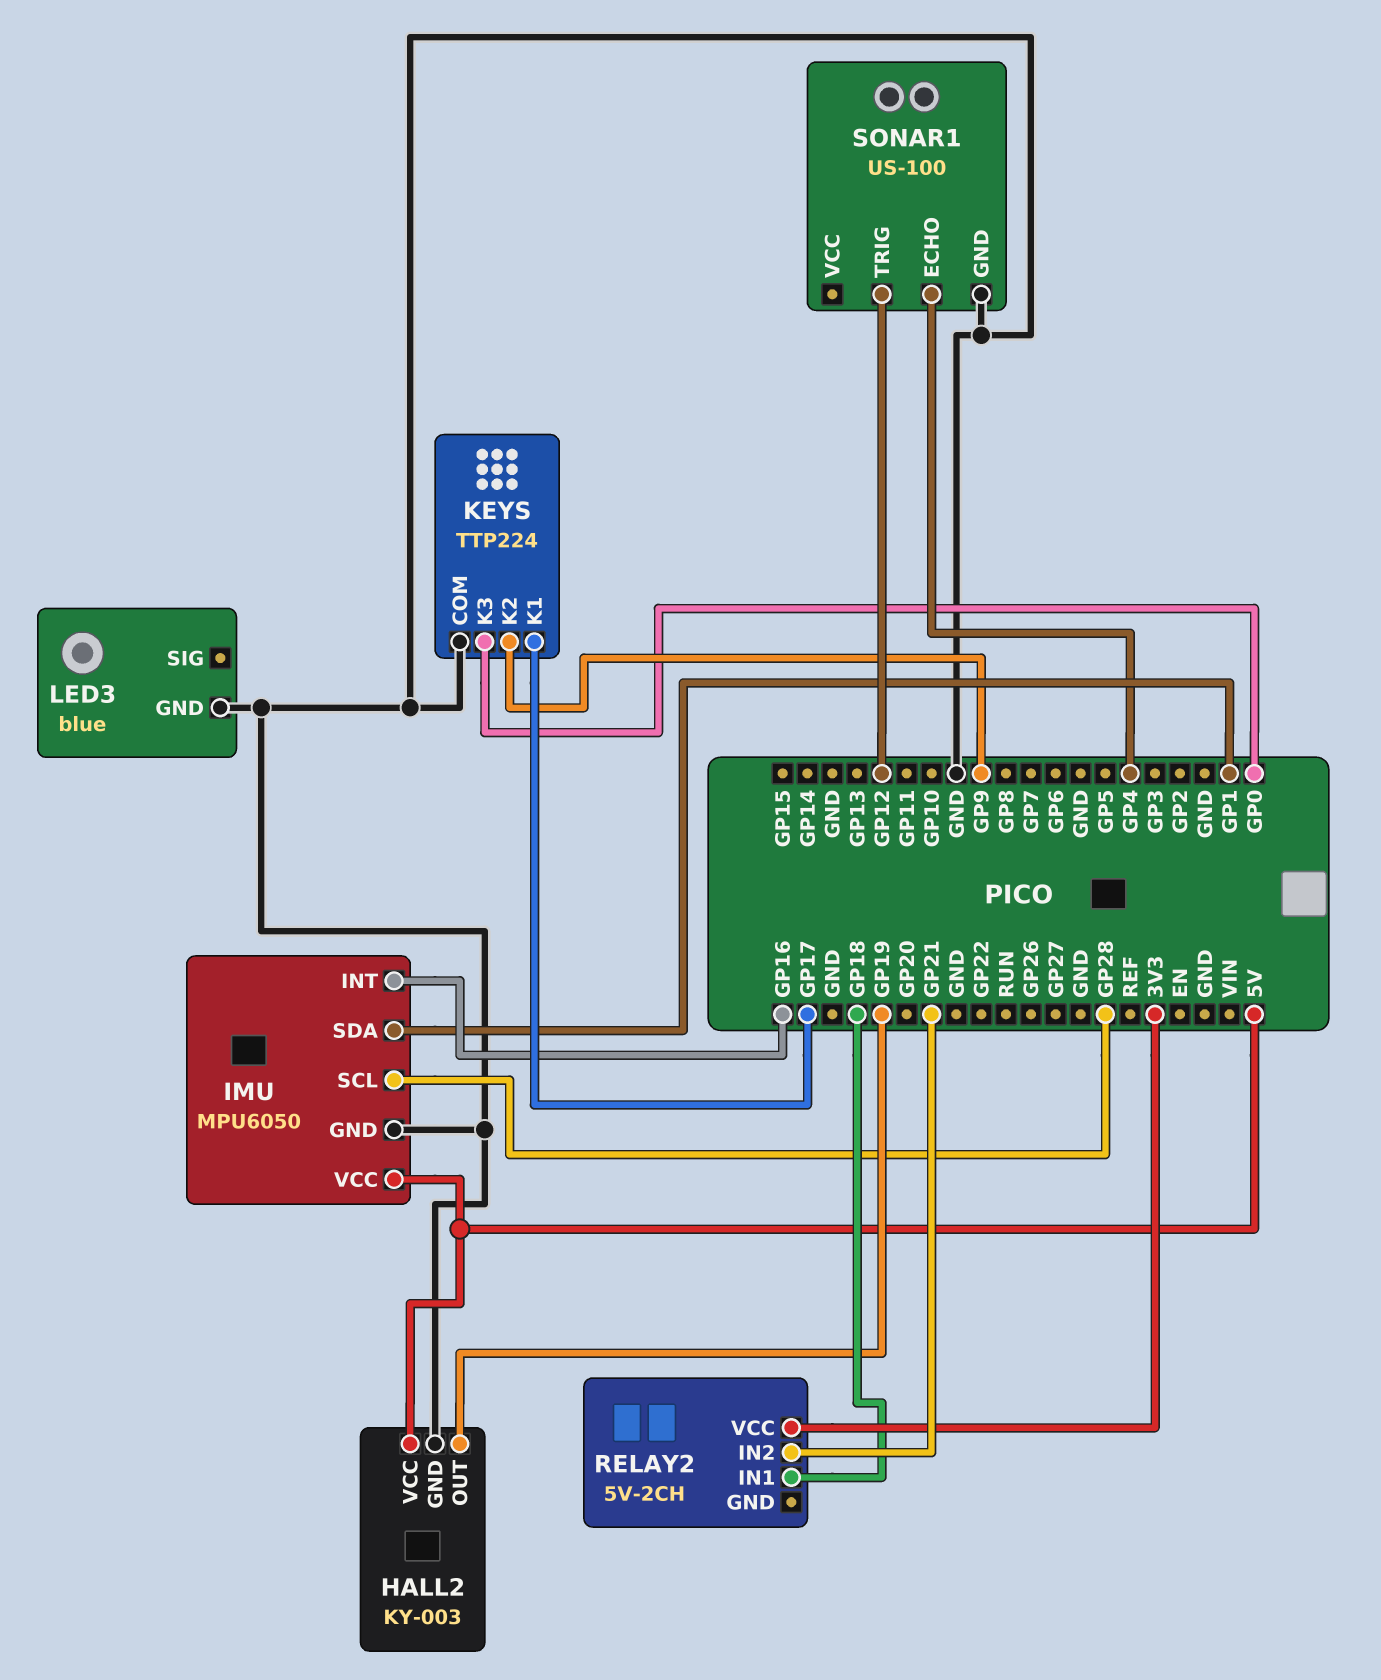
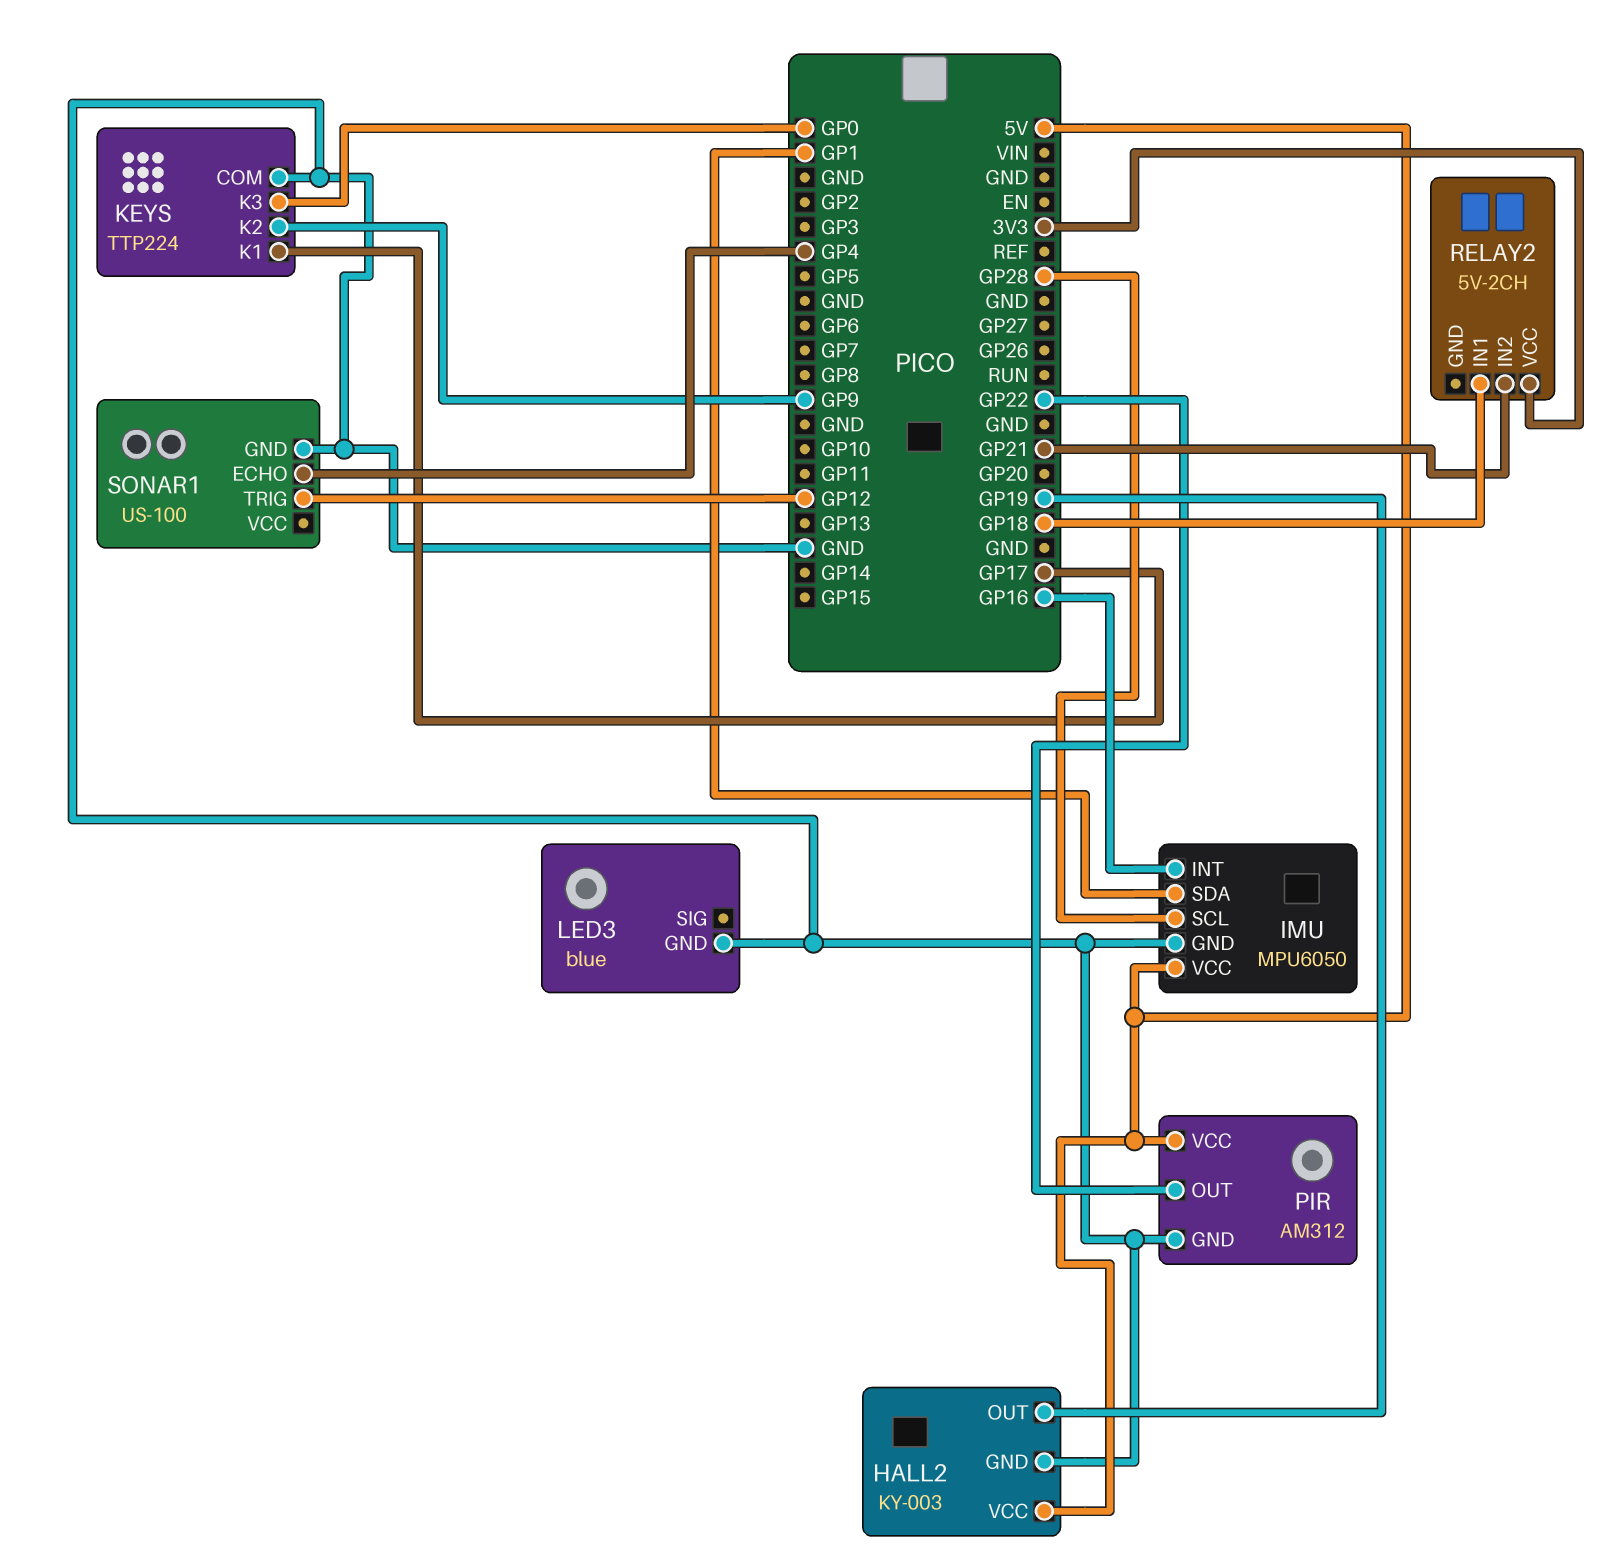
PIR: none -> AM312
PIR pin GND: none -> GND
PIR pin OUT: none -> GP22
PIR pin VCC: none -> 5V

